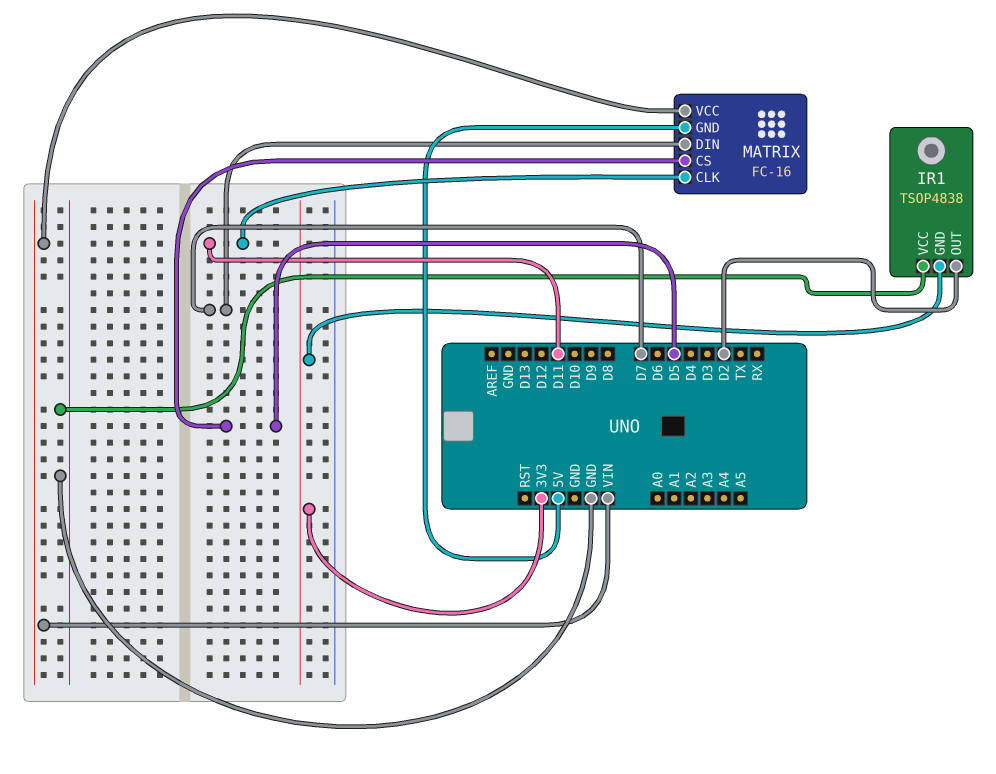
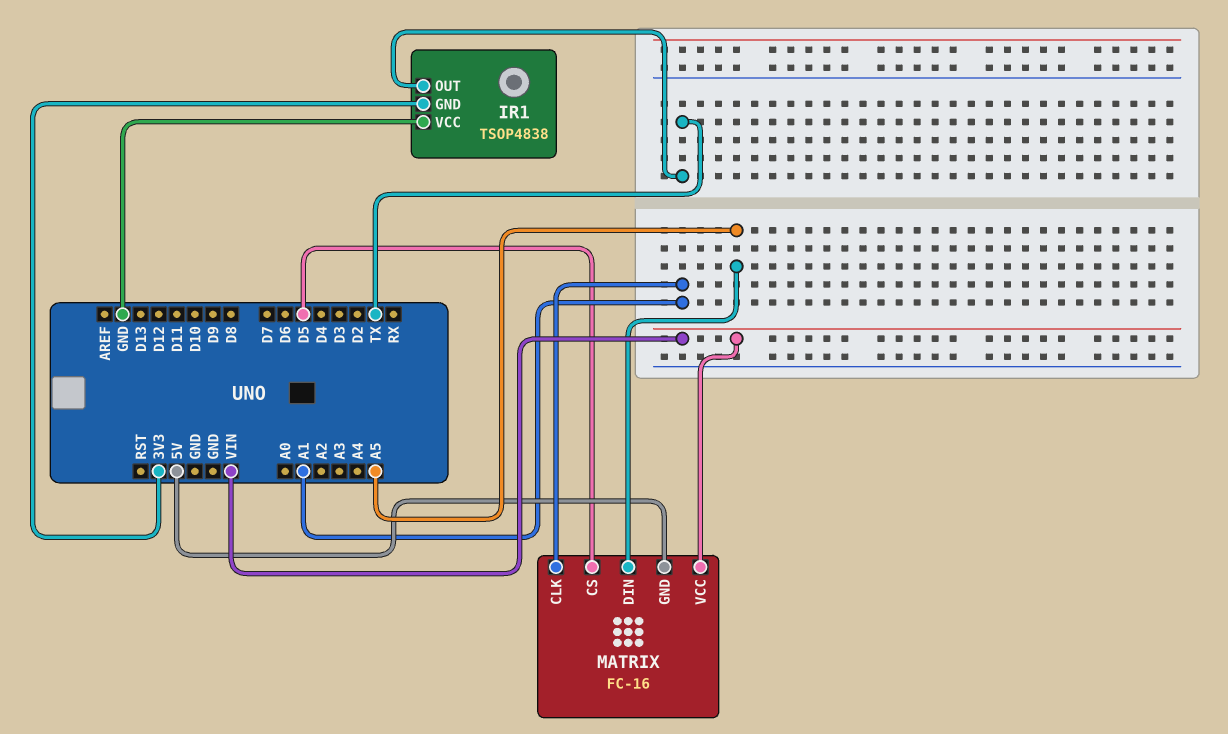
IR1 pin OUT: D2 -> TX
MATRIX pin CLK: D11 -> A1
MATRIX pin DIN: D7 -> A5

